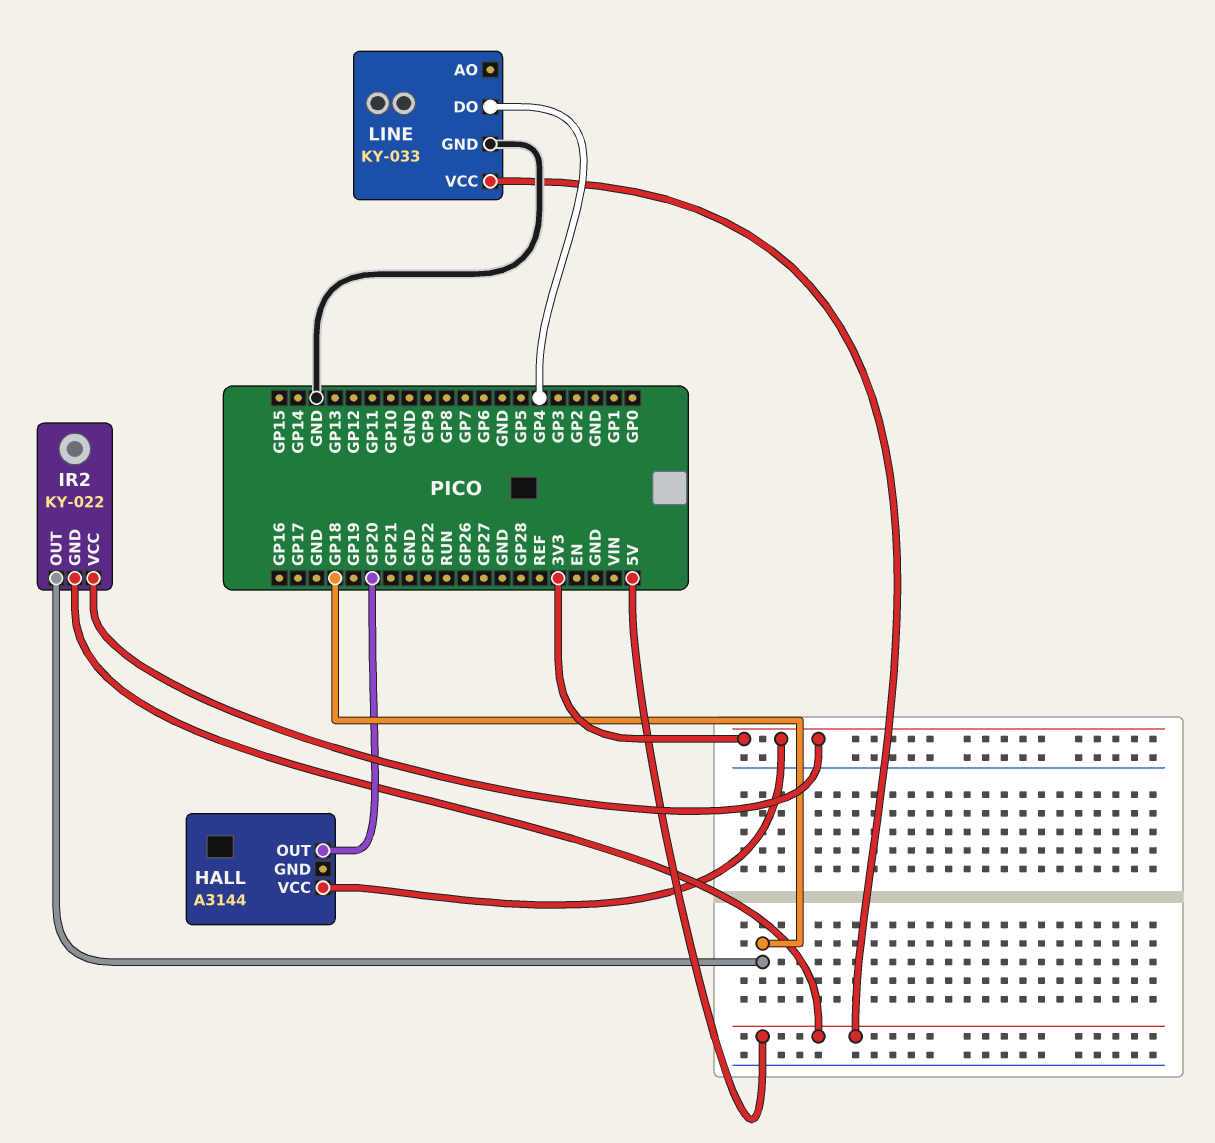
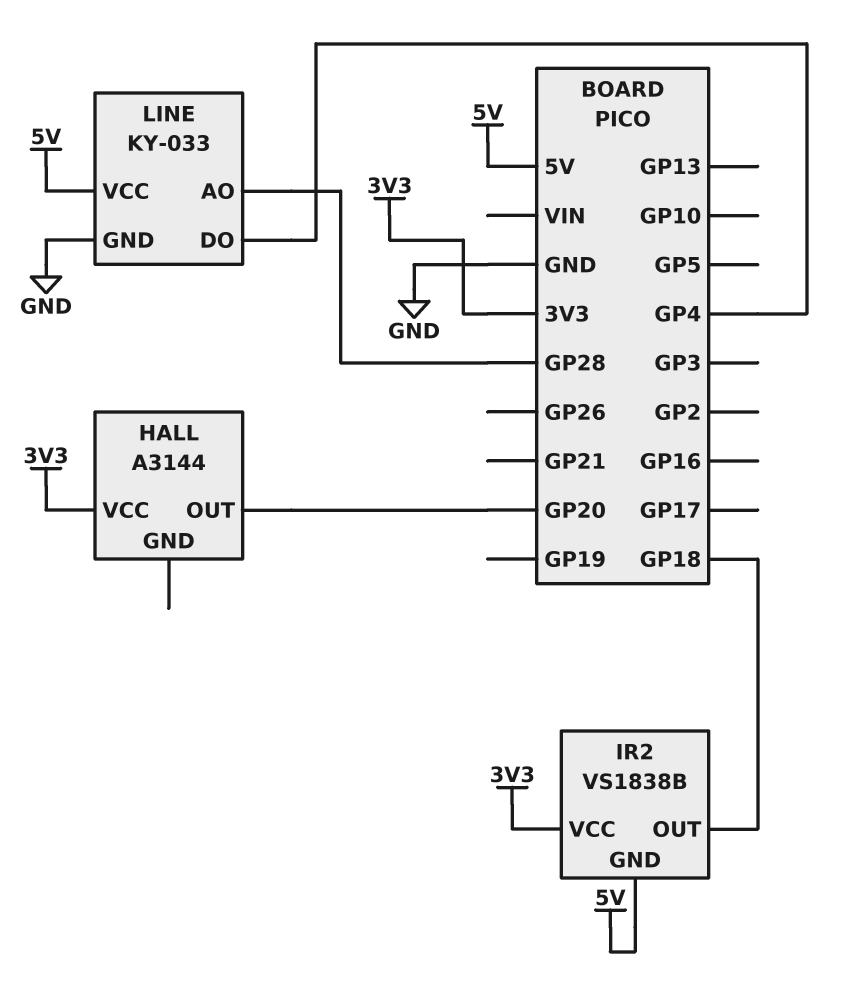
IR2: KY-022 -> VS1838B
LINE pin AO: none -> GP28

